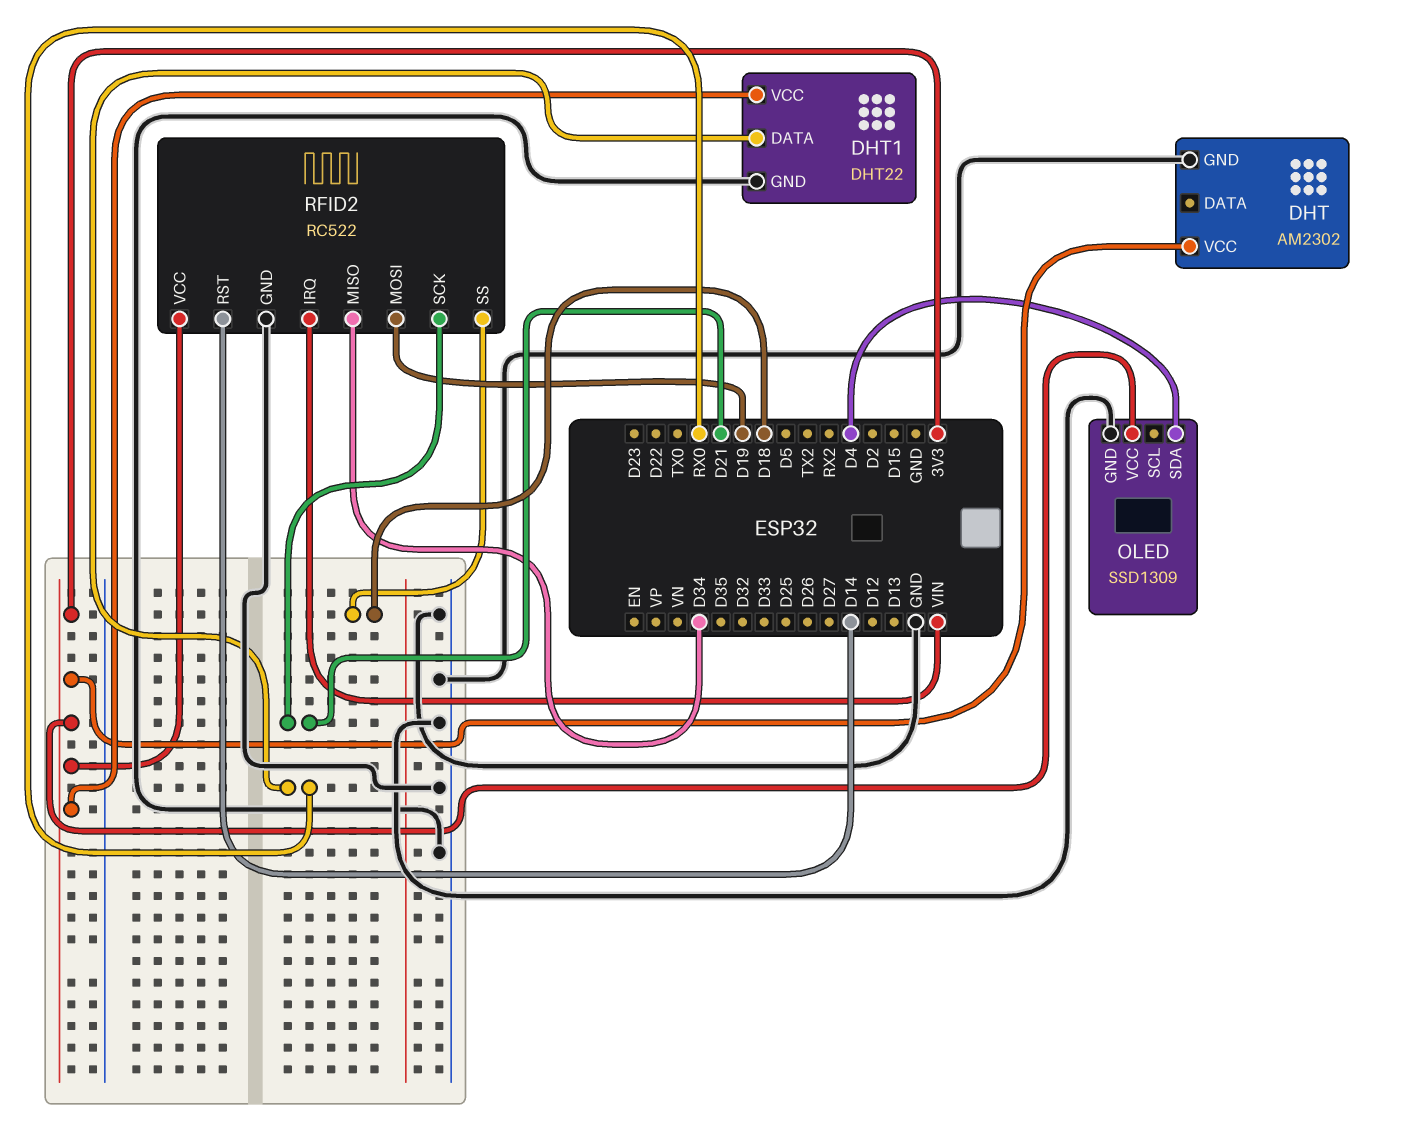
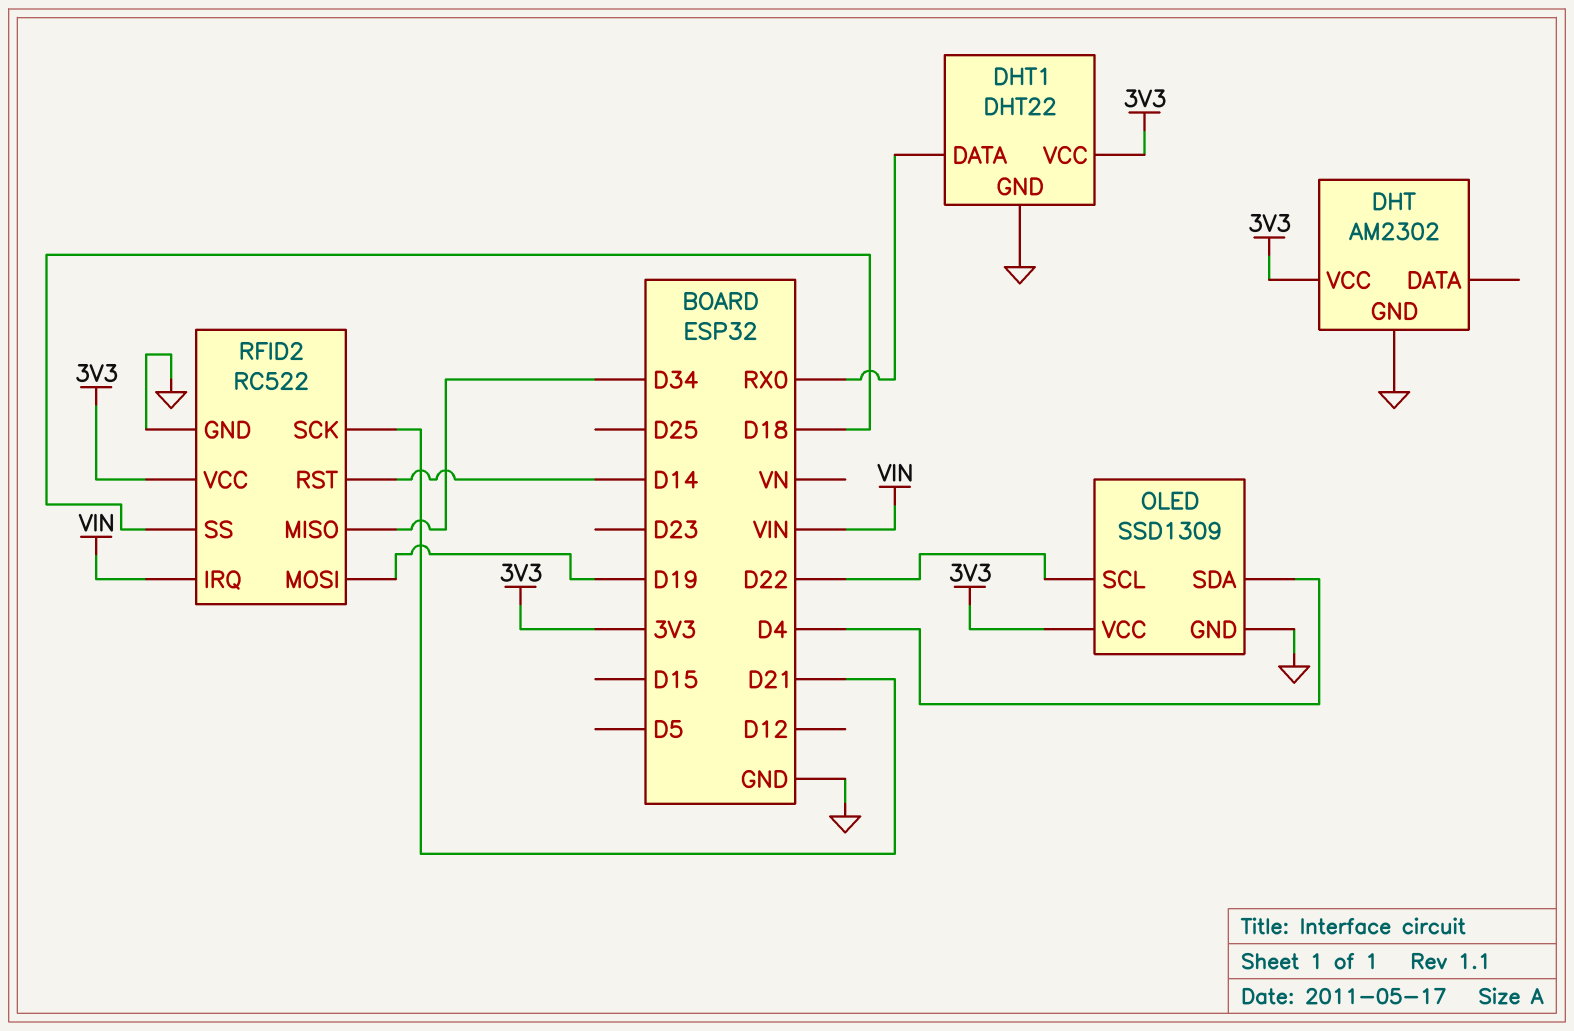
OLED pin SCL: none -> D22

